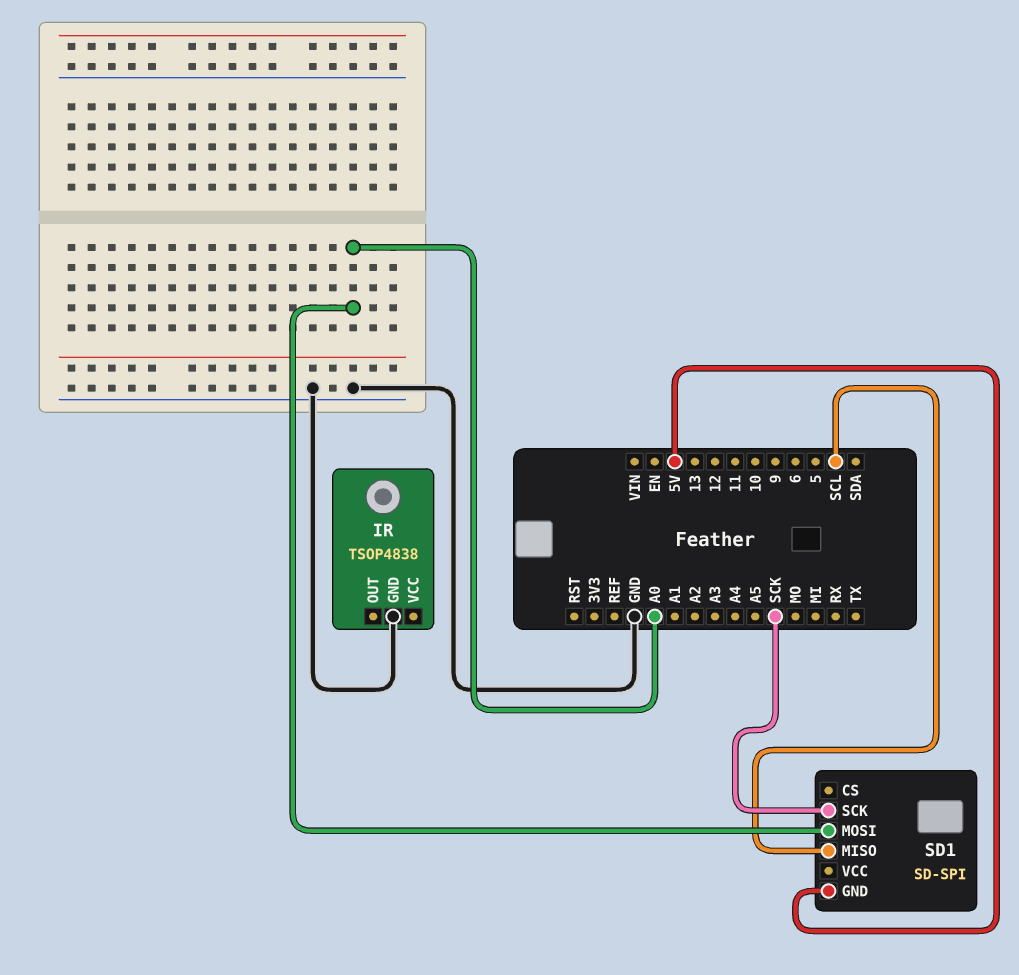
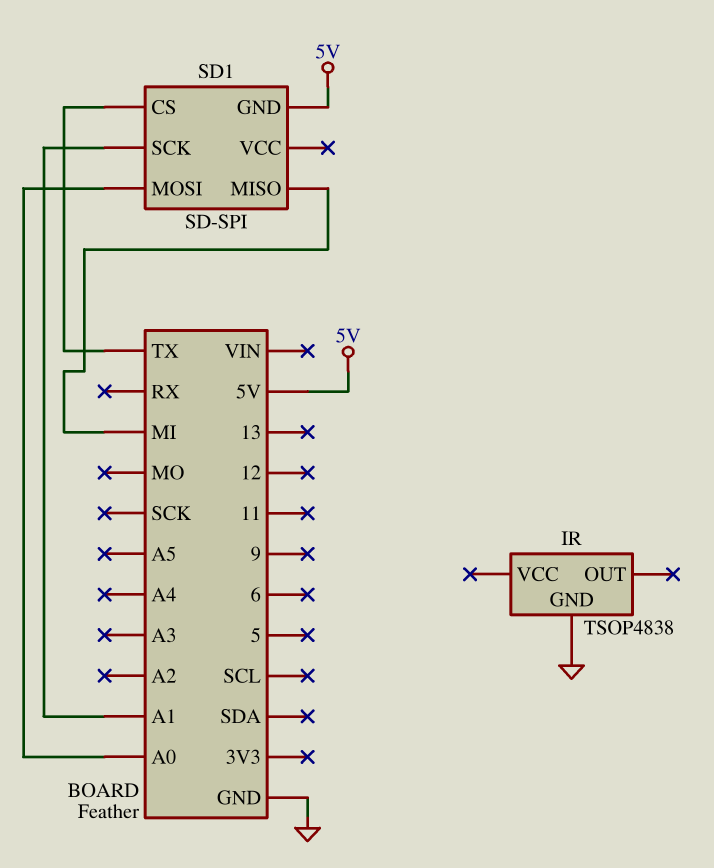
SD1 pin CS: none -> TX
SD1 pin MISO: SCL -> MI
SD1 pin SCK: SCK -> A1

